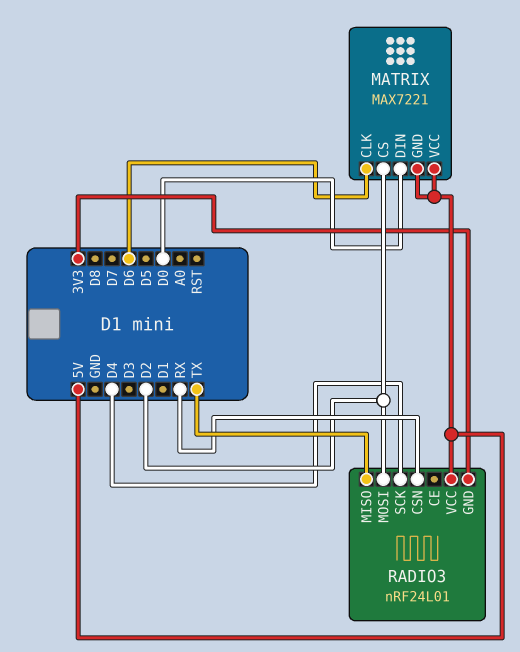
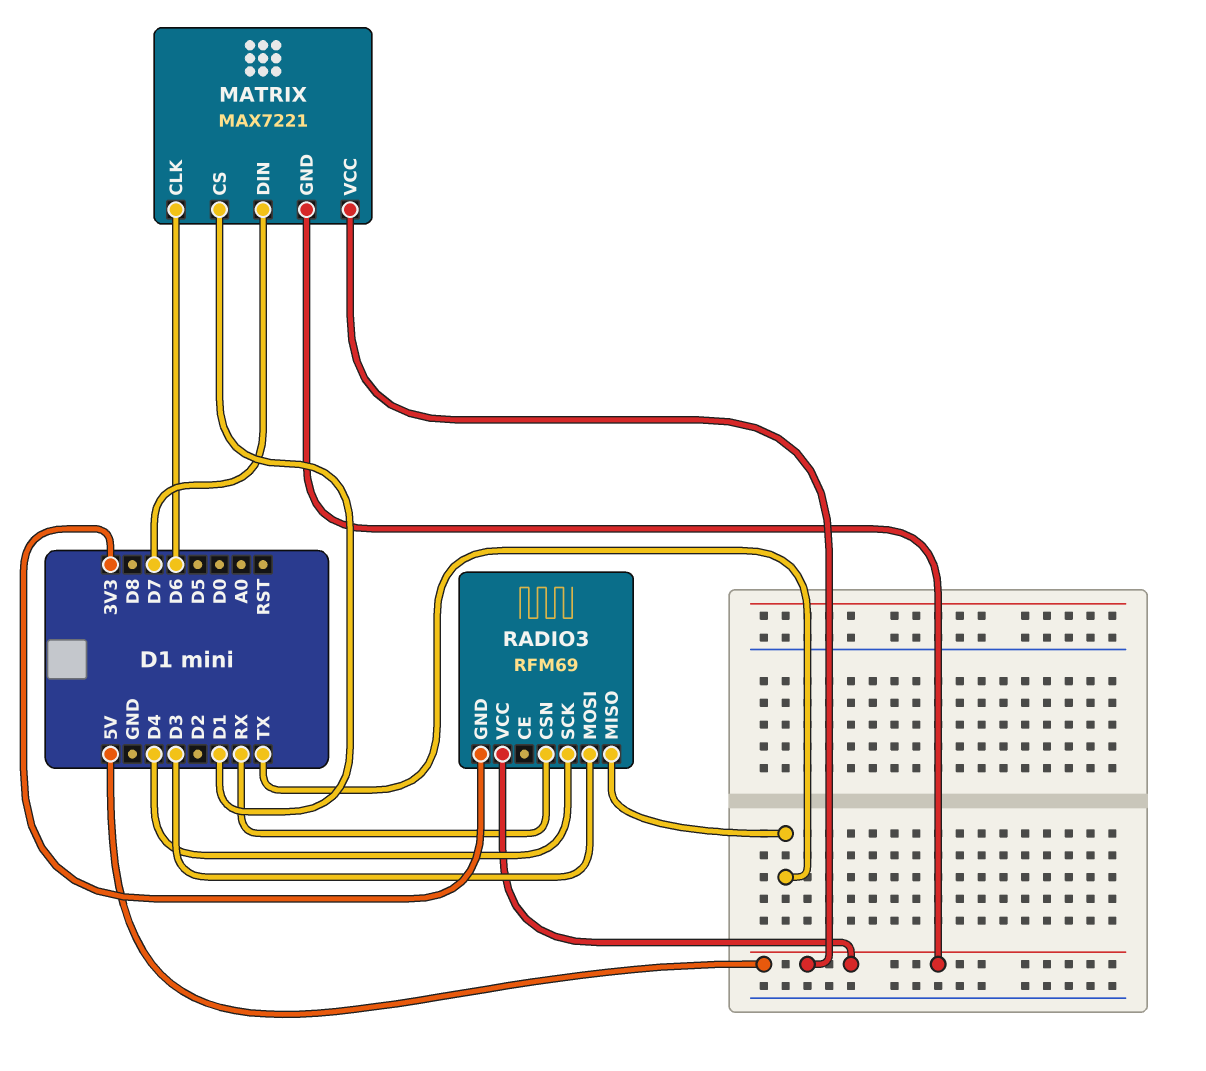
MATRIX pin CS: D2 -> D1
MATRIX pin DIN: D0 -> D7
RADIO3: nRF24L01 -> RFM69
RADIO3 pin MOSI: D2 -> D3

